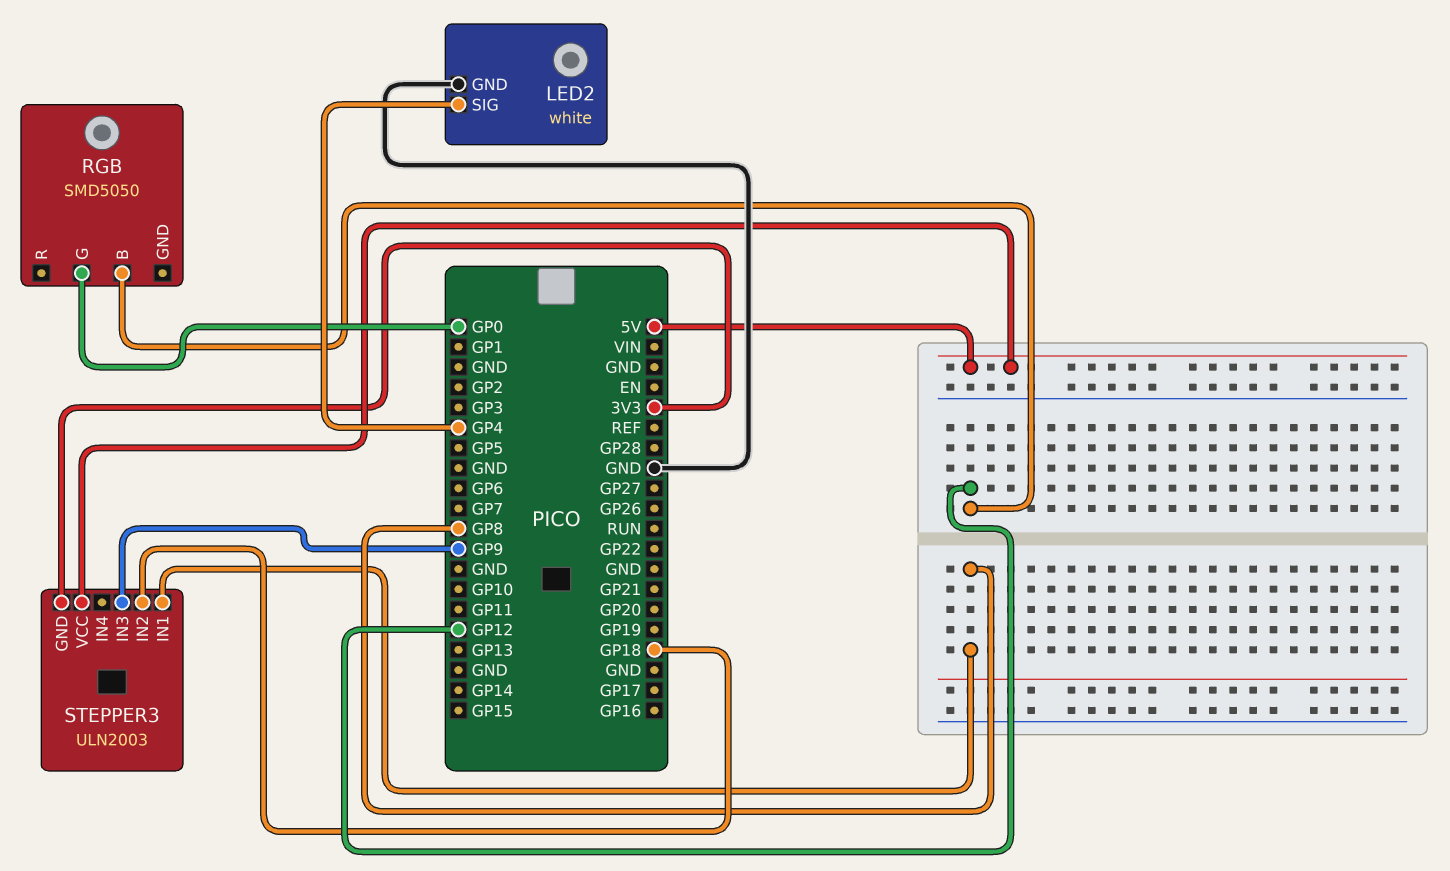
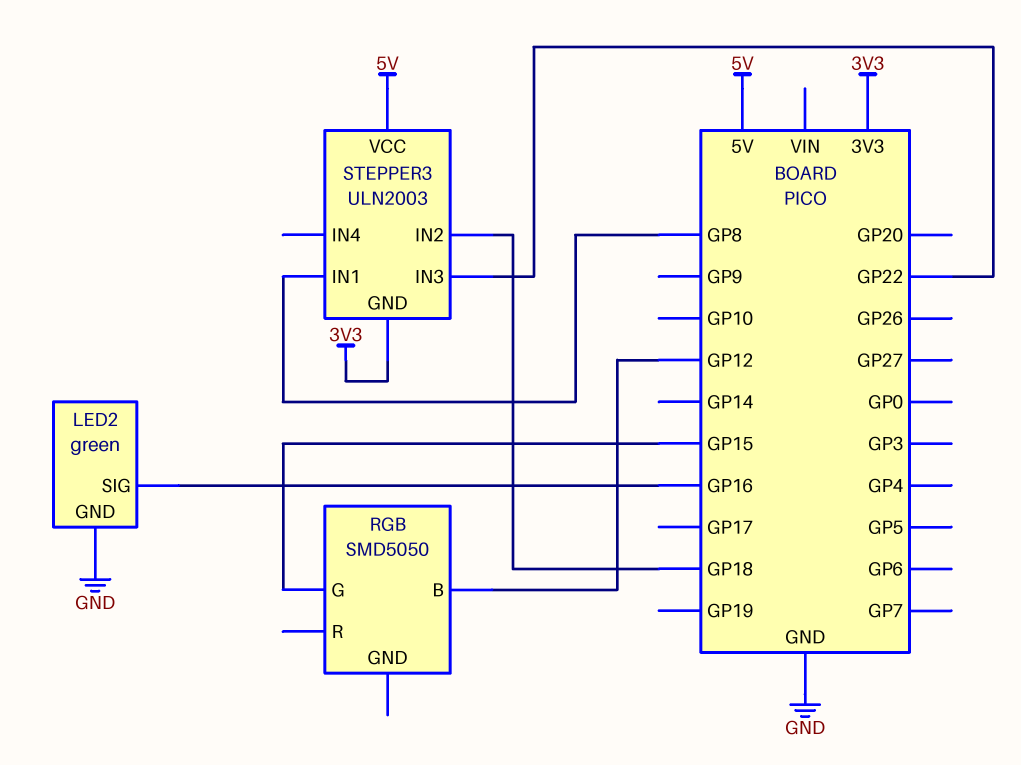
LED2: white -> green
LED2 pin SIG: GP4 -> GP16
RGB pin G: GP0 -> GP15
STEPPER3 pin IN3: GP9 -> GP22

